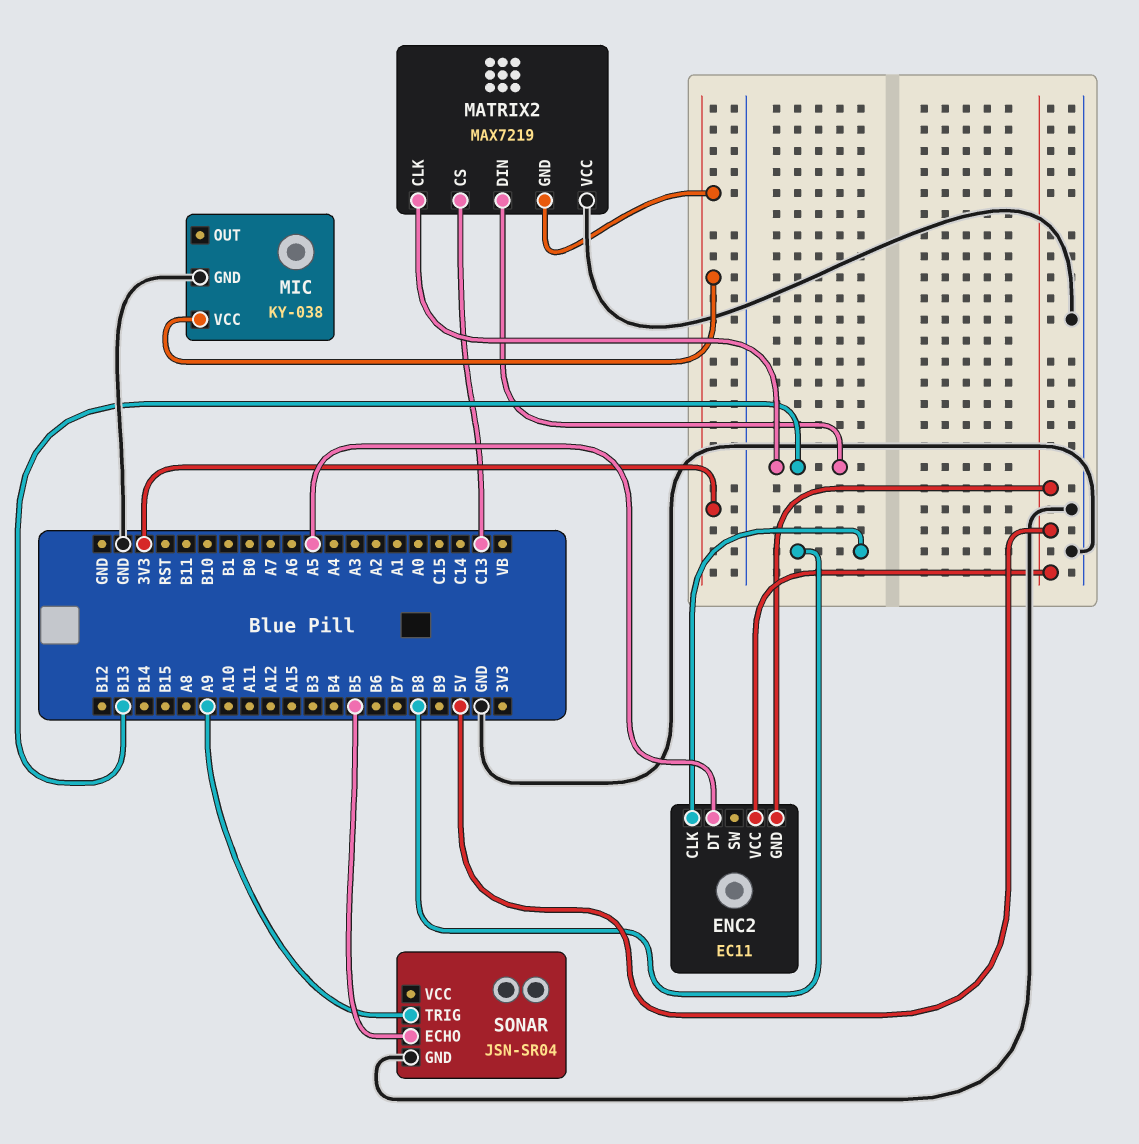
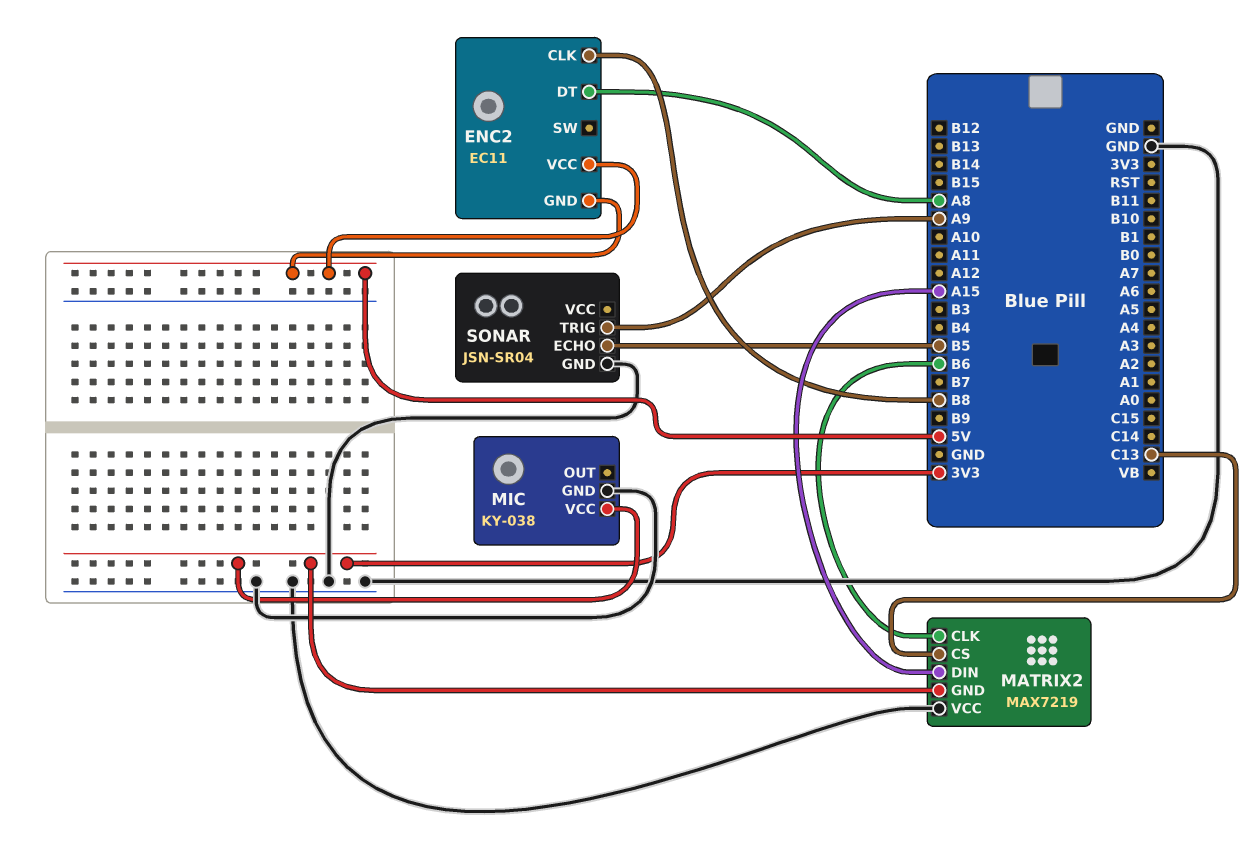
ENC2 pin DT: A5 -> A8
MATRIX2 pin CLK: B13 -> B6
MATRIX2 pin DIN: B13 -> A15

